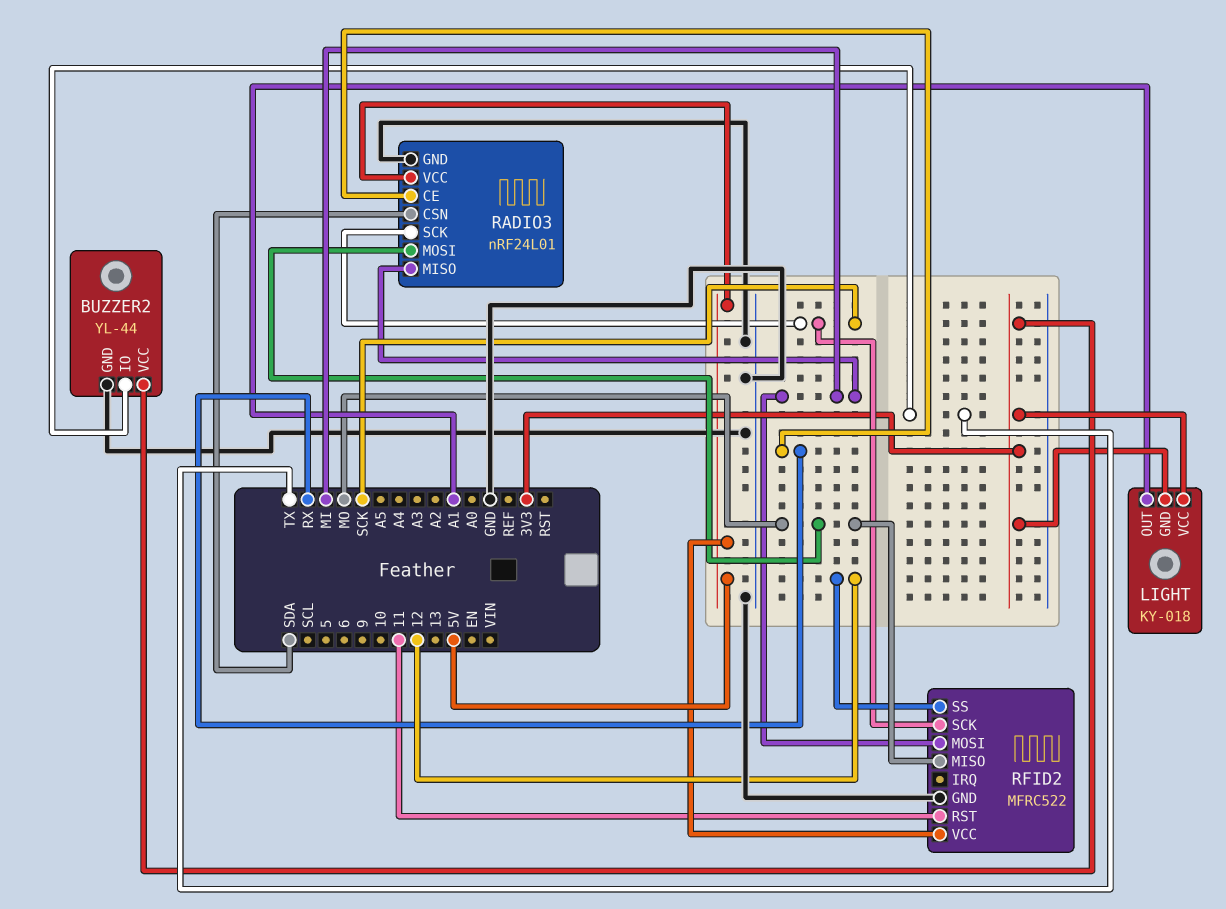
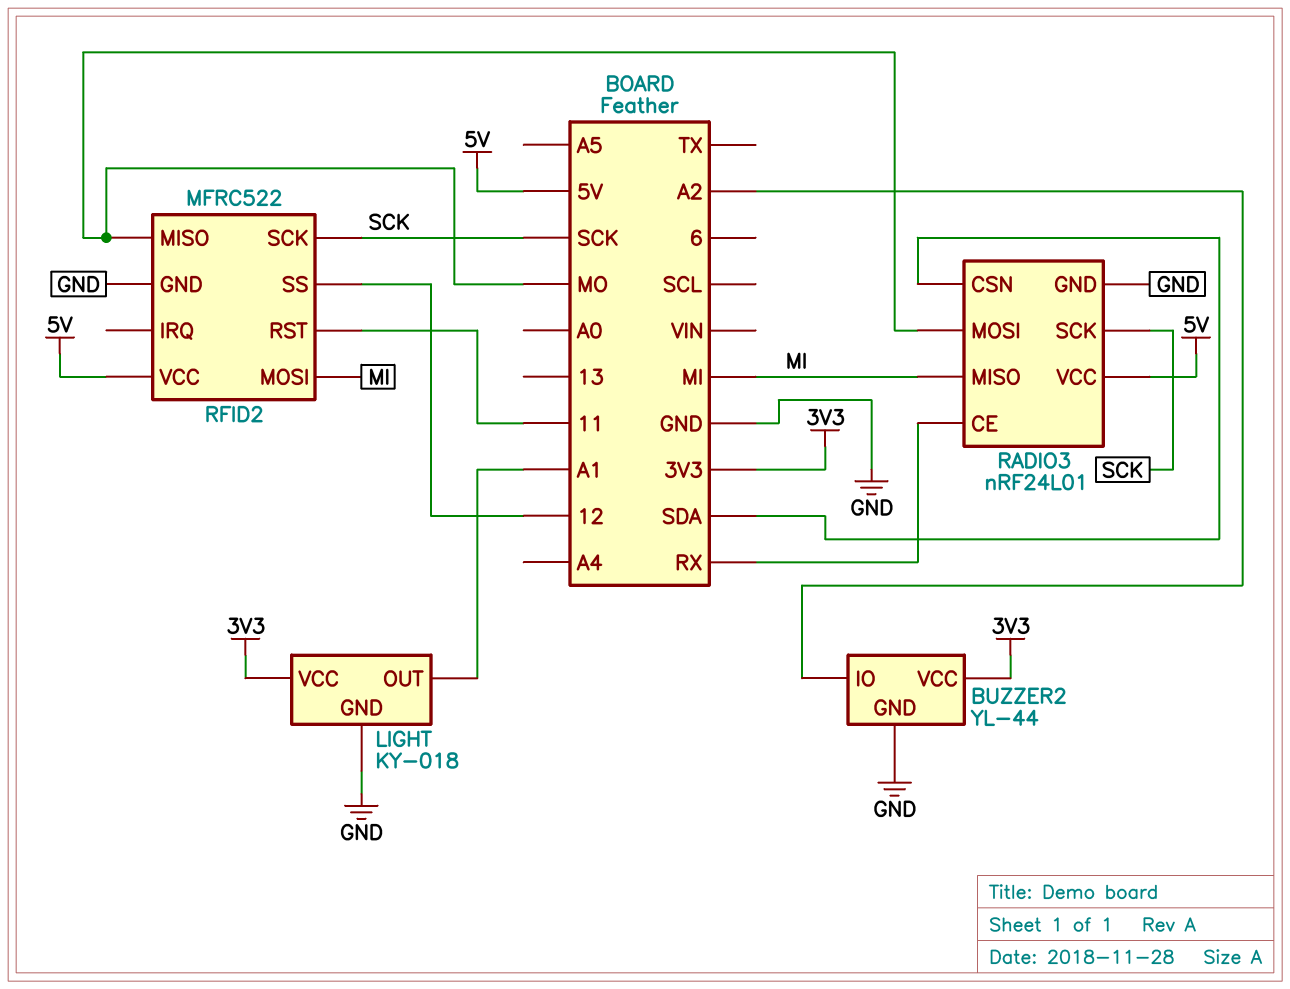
BUZZER2 pin IO: TX -> A2
LIGHT pin GND: 3V3 -> GND

